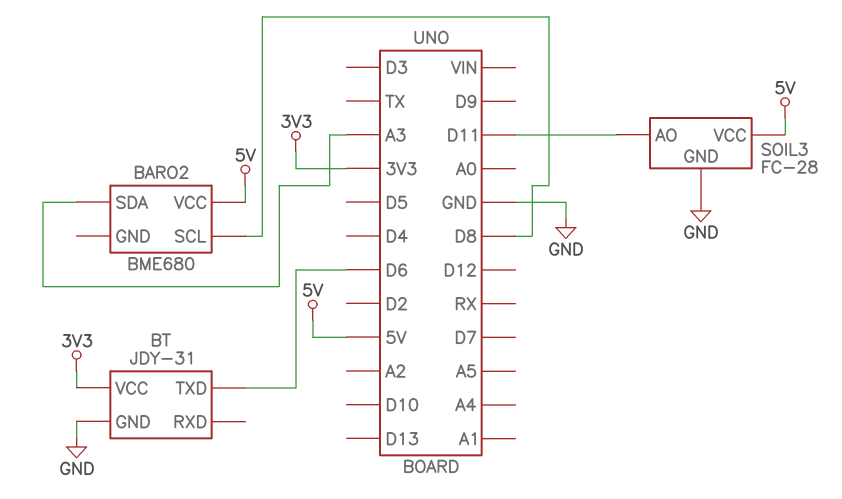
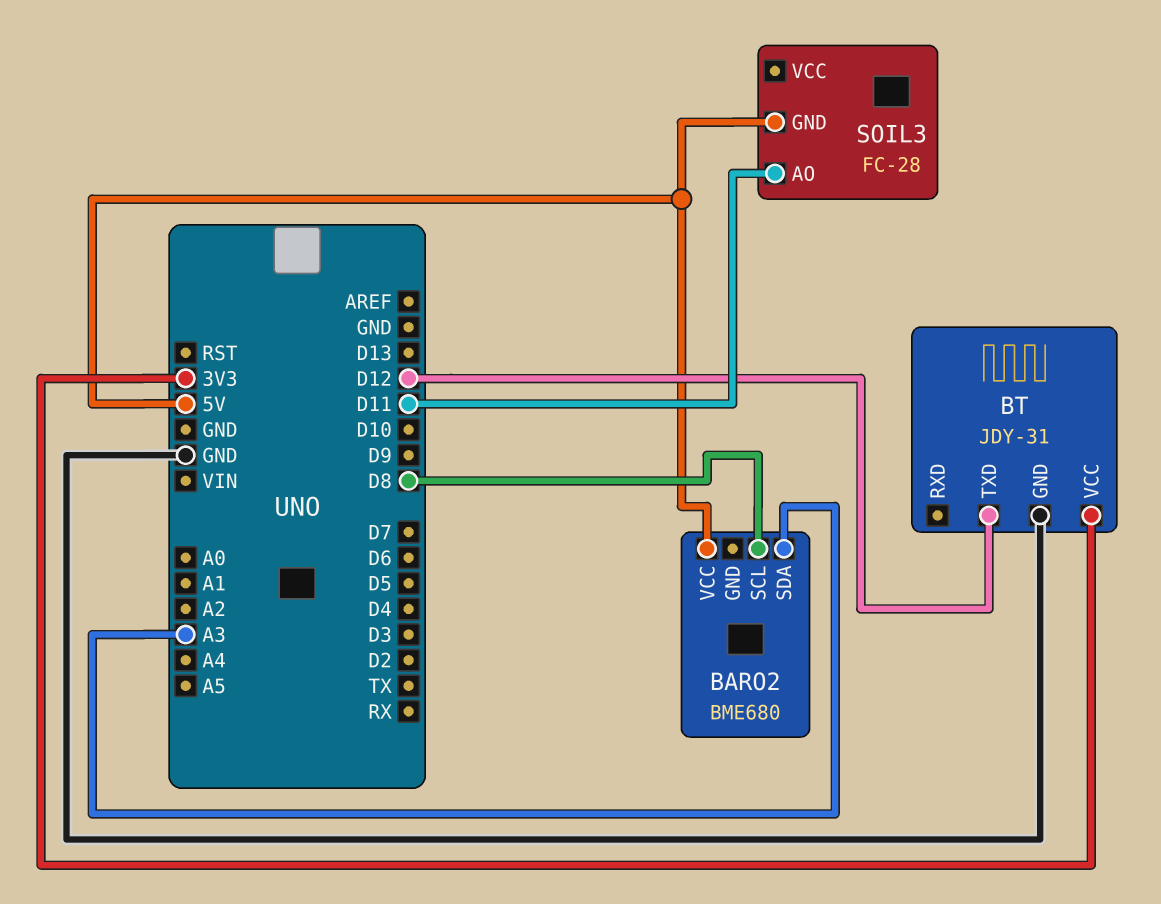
BT pin TXD: D6 -> D12
SOIL3 pin GND: GND -> 5V
SOIL3 pin VCC: 5V -> none

